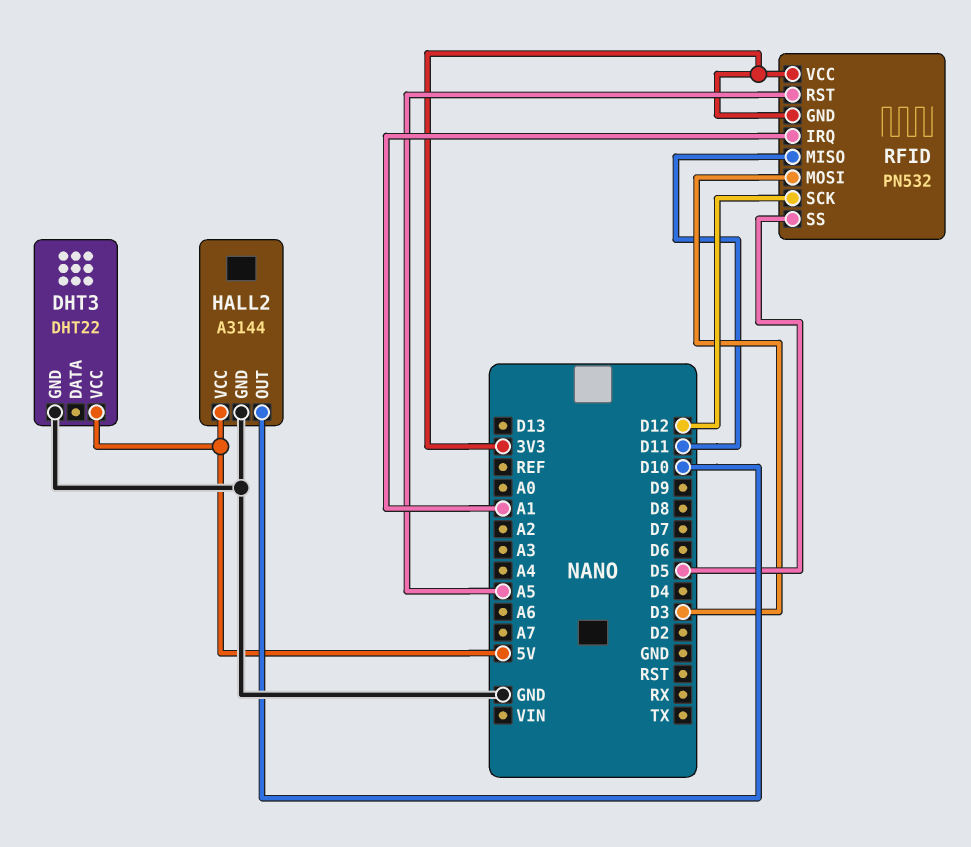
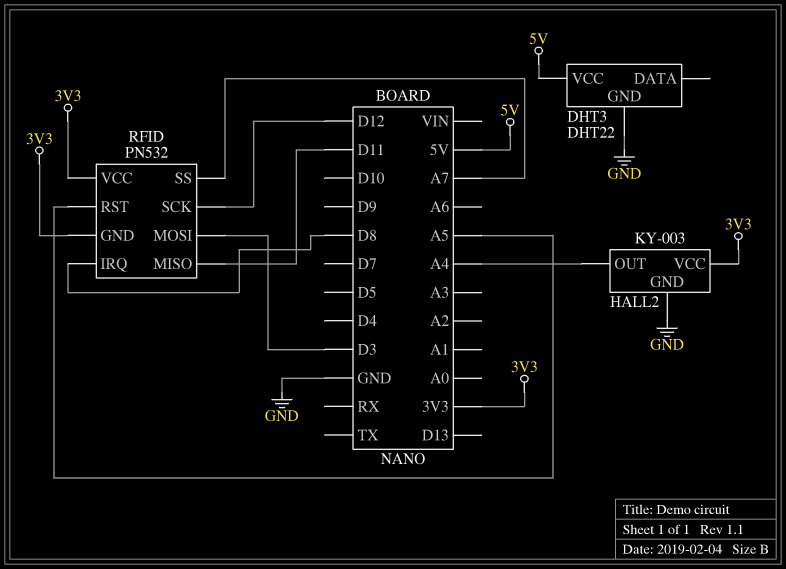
HALL2: A3144 -> KY-003
HALL2 pin OUT: D10 -> A4
HALL2 pin VCC: 5V -> 3V3
RFID pin IRQ: A1 -> D8
RFID pin SS: D5 -> A7

